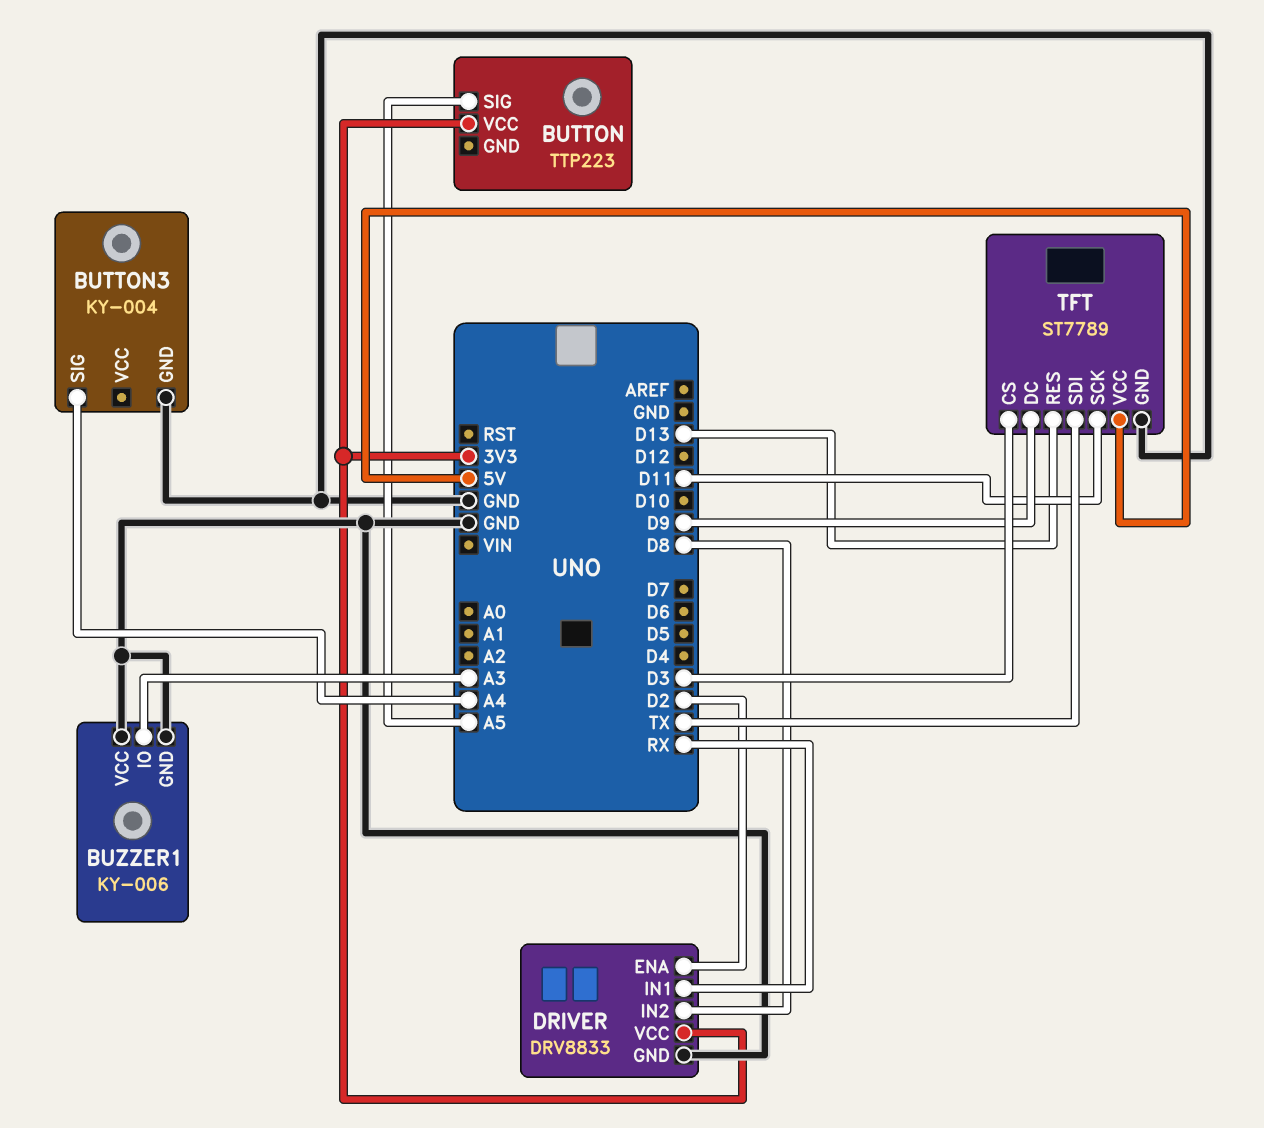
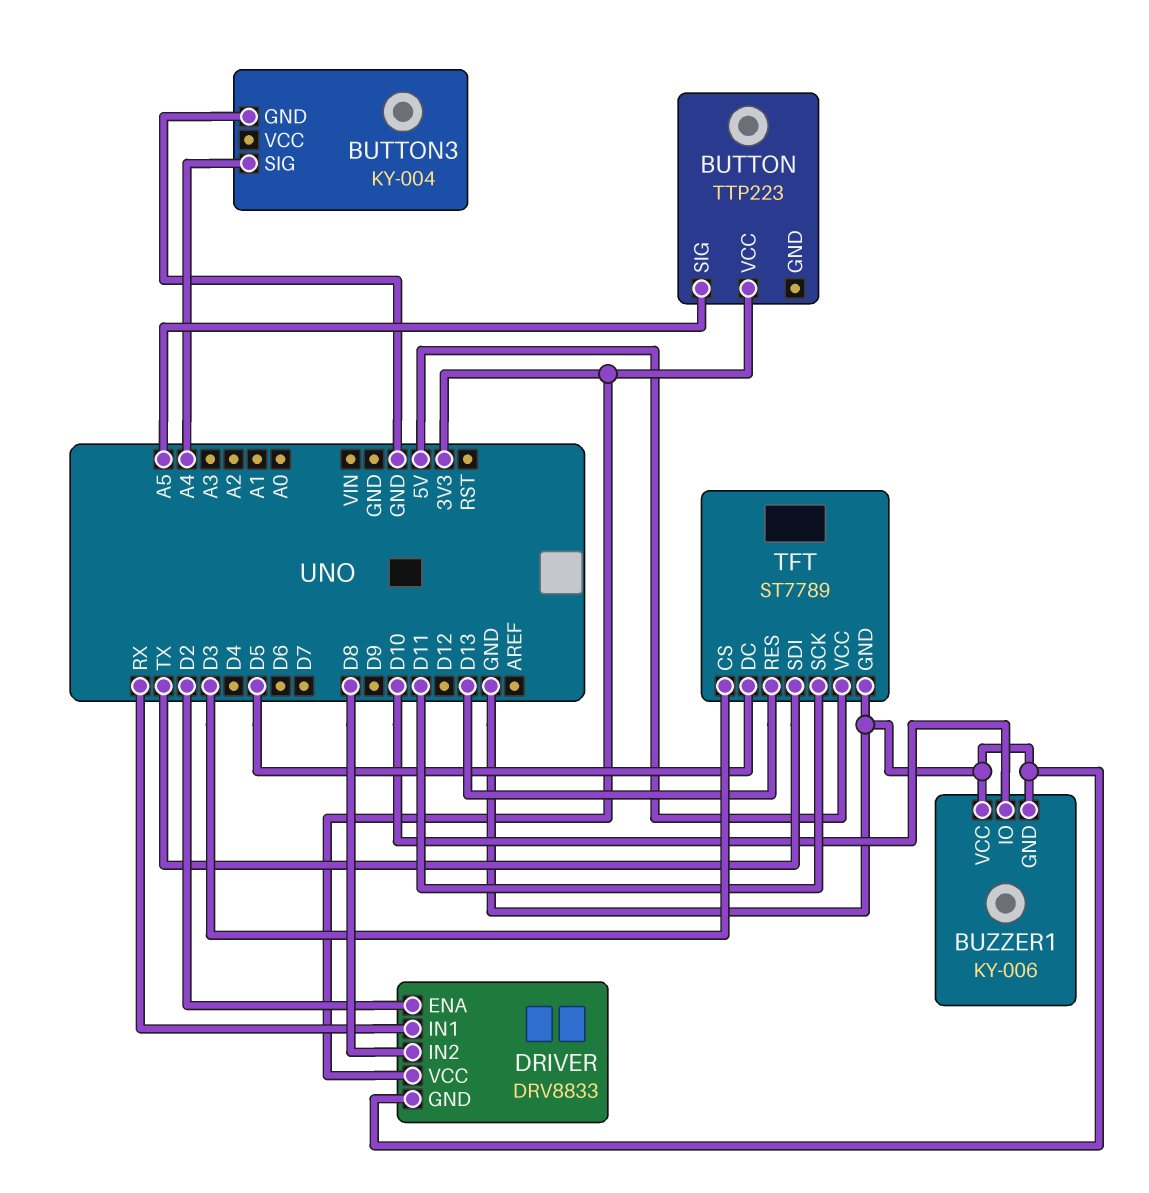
BUZZER1 pin IO: A3 -> D10
TFT pin DC: D9 -> D5

